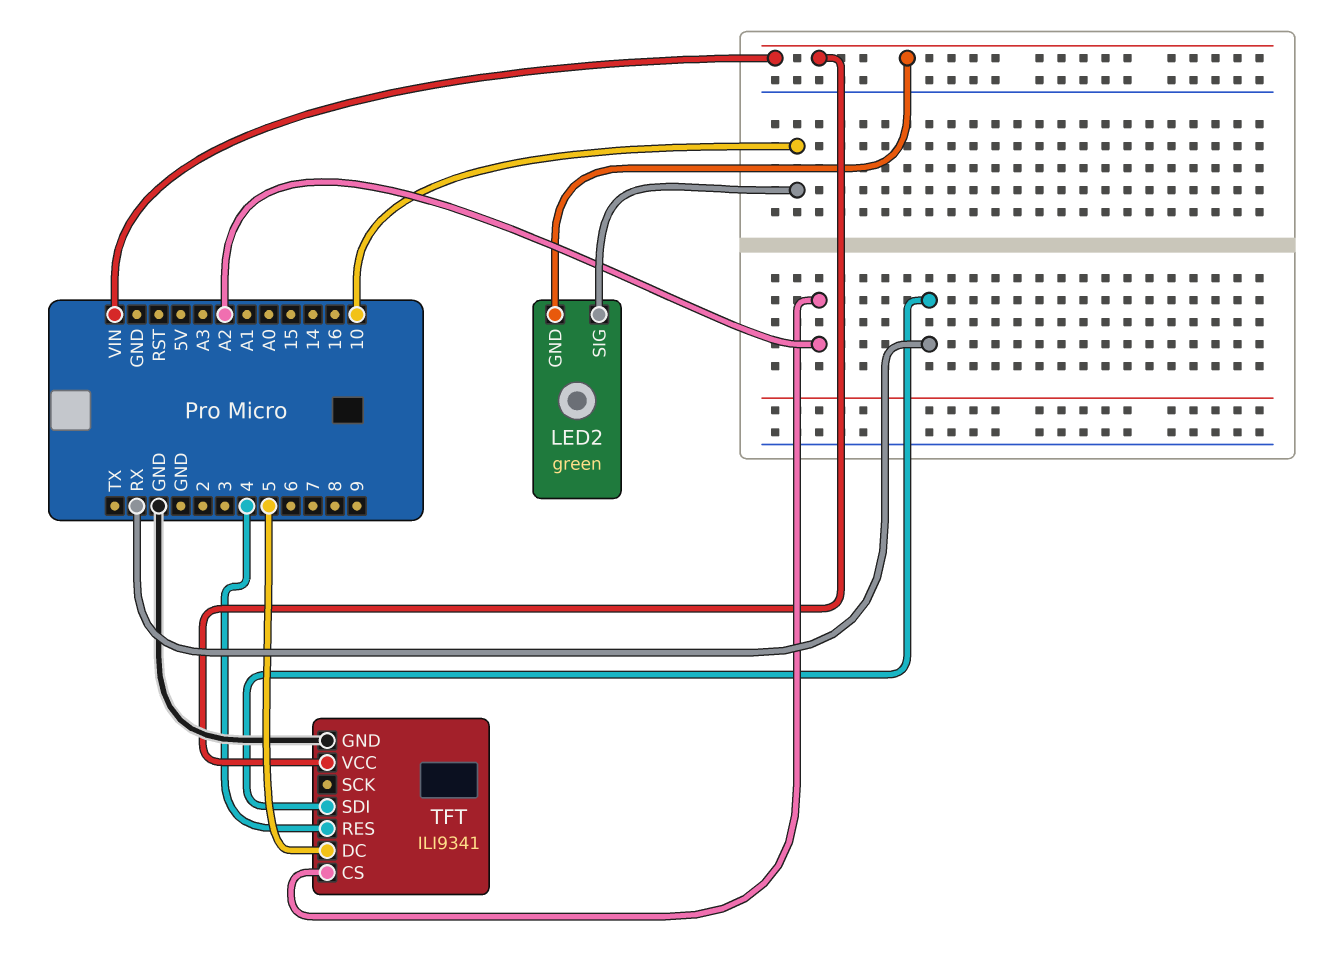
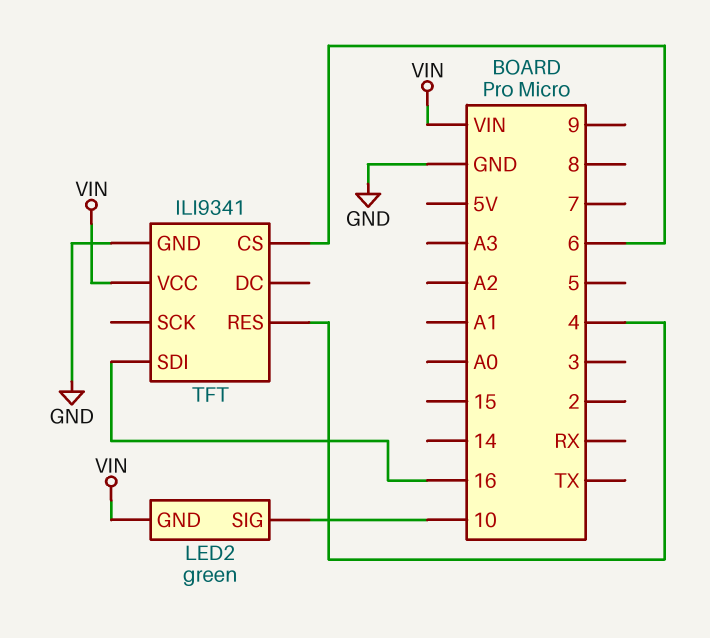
TFT pin CS: A2 -> 6
TFT pin DC: 5 -> none
TFT pin SDI: RX -> 16

